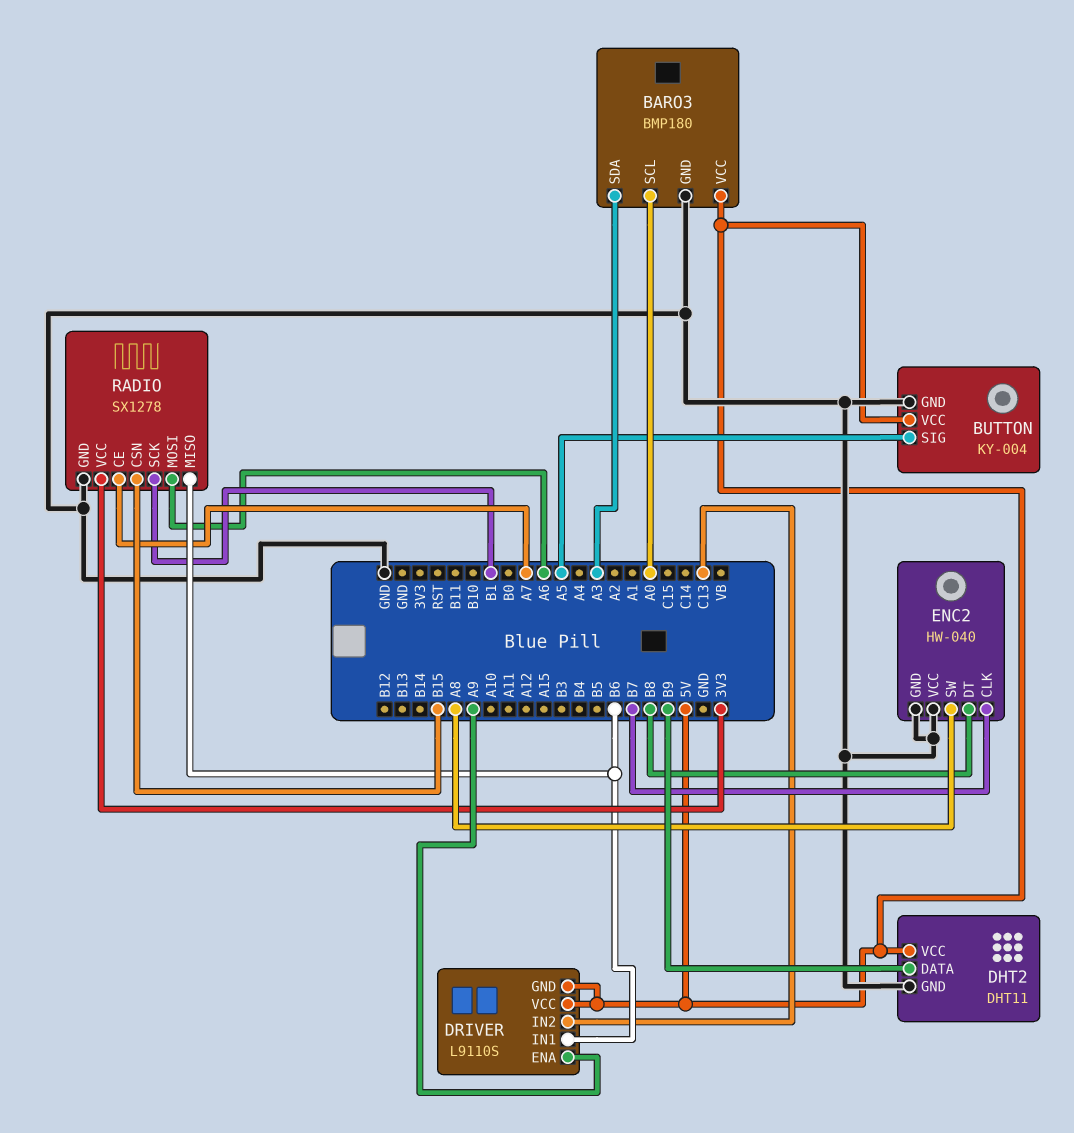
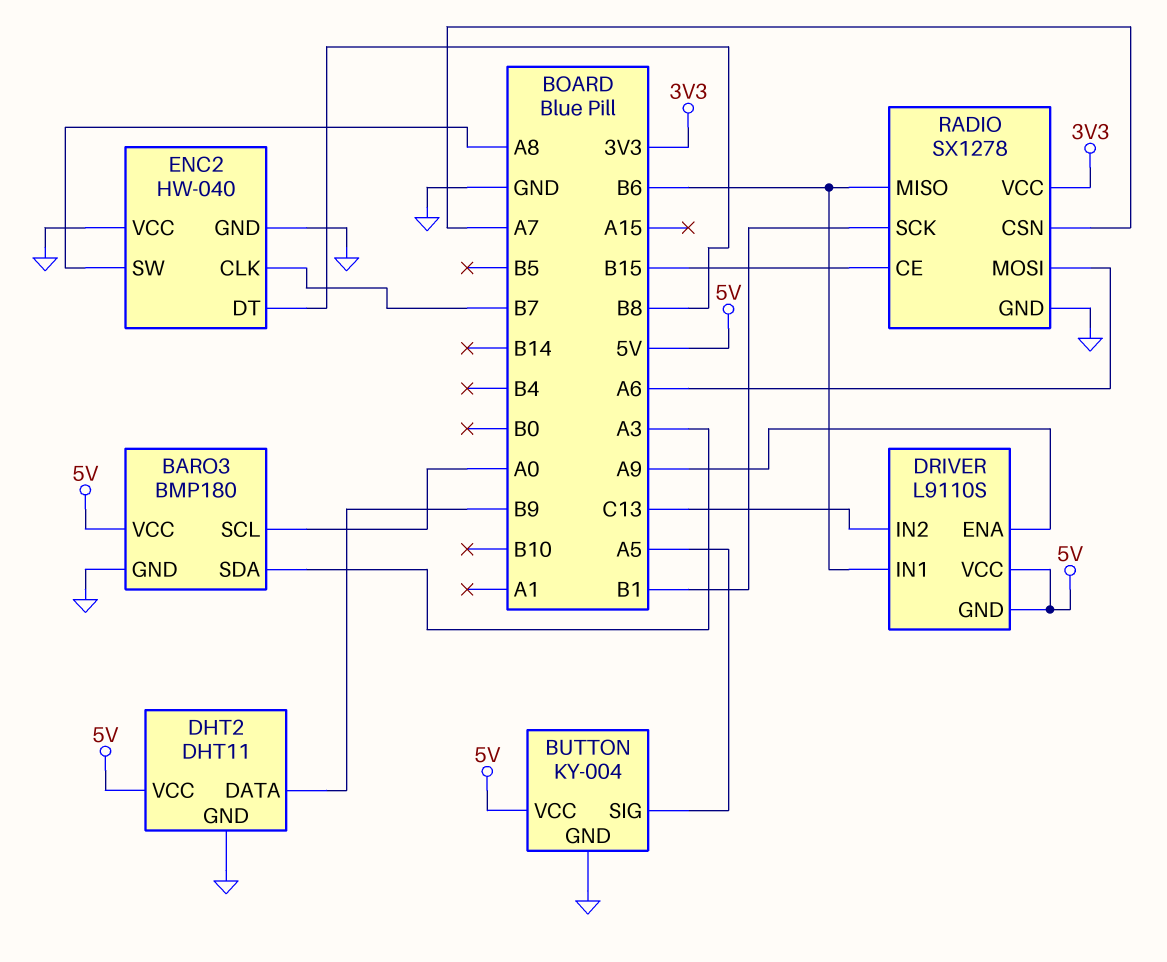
RADIO pin CE: A7 -> B15
RADIO pin CSN: B15 -> A7

